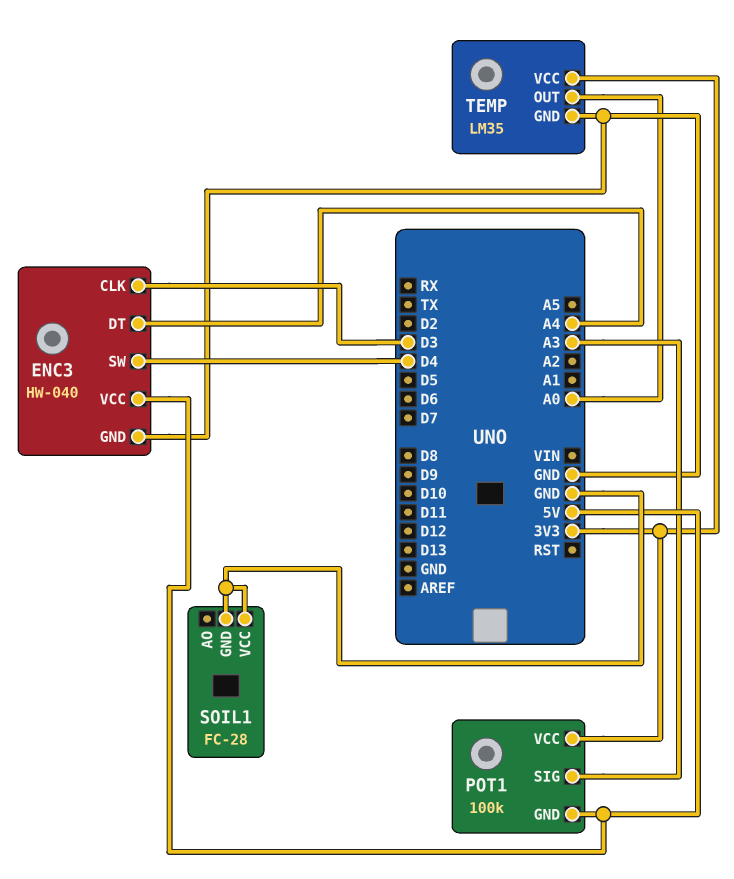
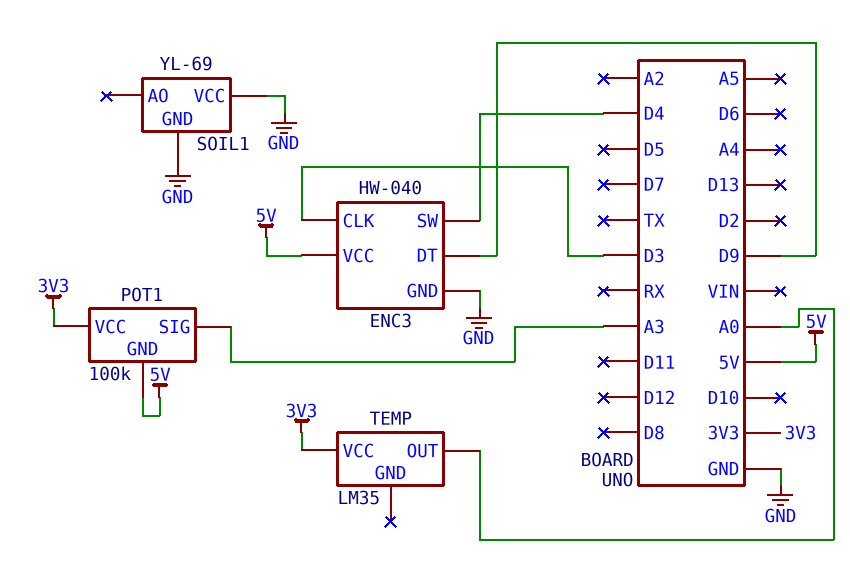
ENC3 pin DT: A4 -> D9
SOIL1: FC-28 -> YL-69
TEMP pin GND: GND -> none

